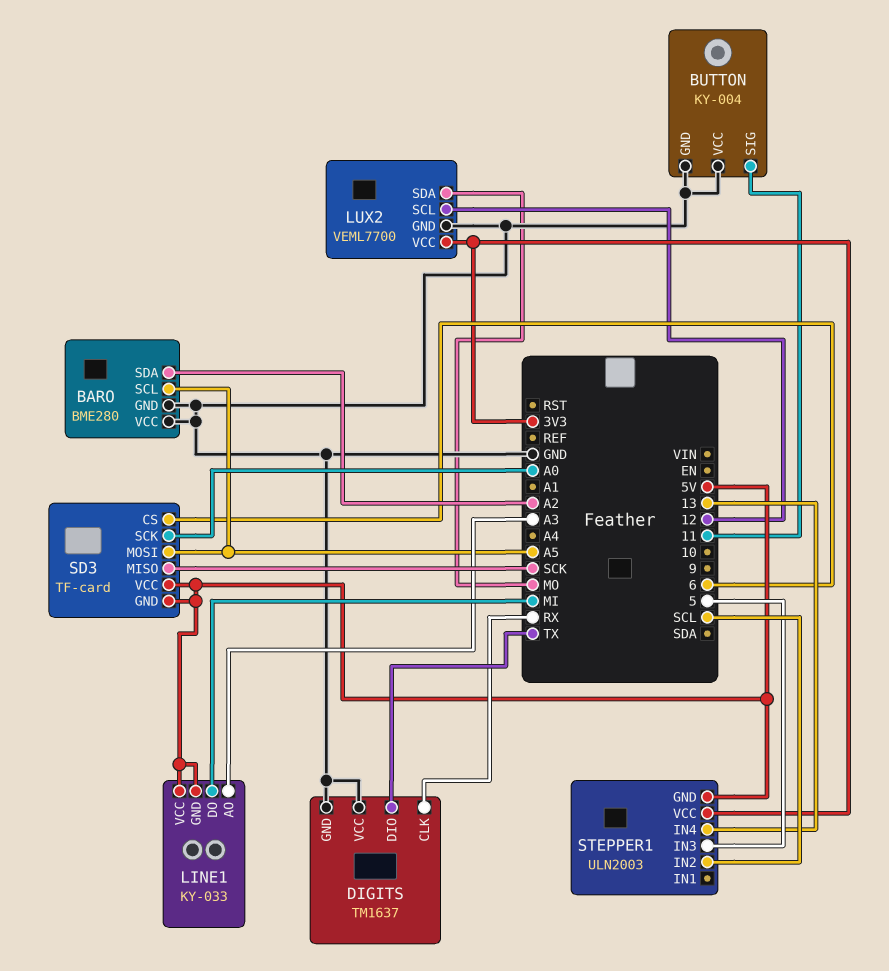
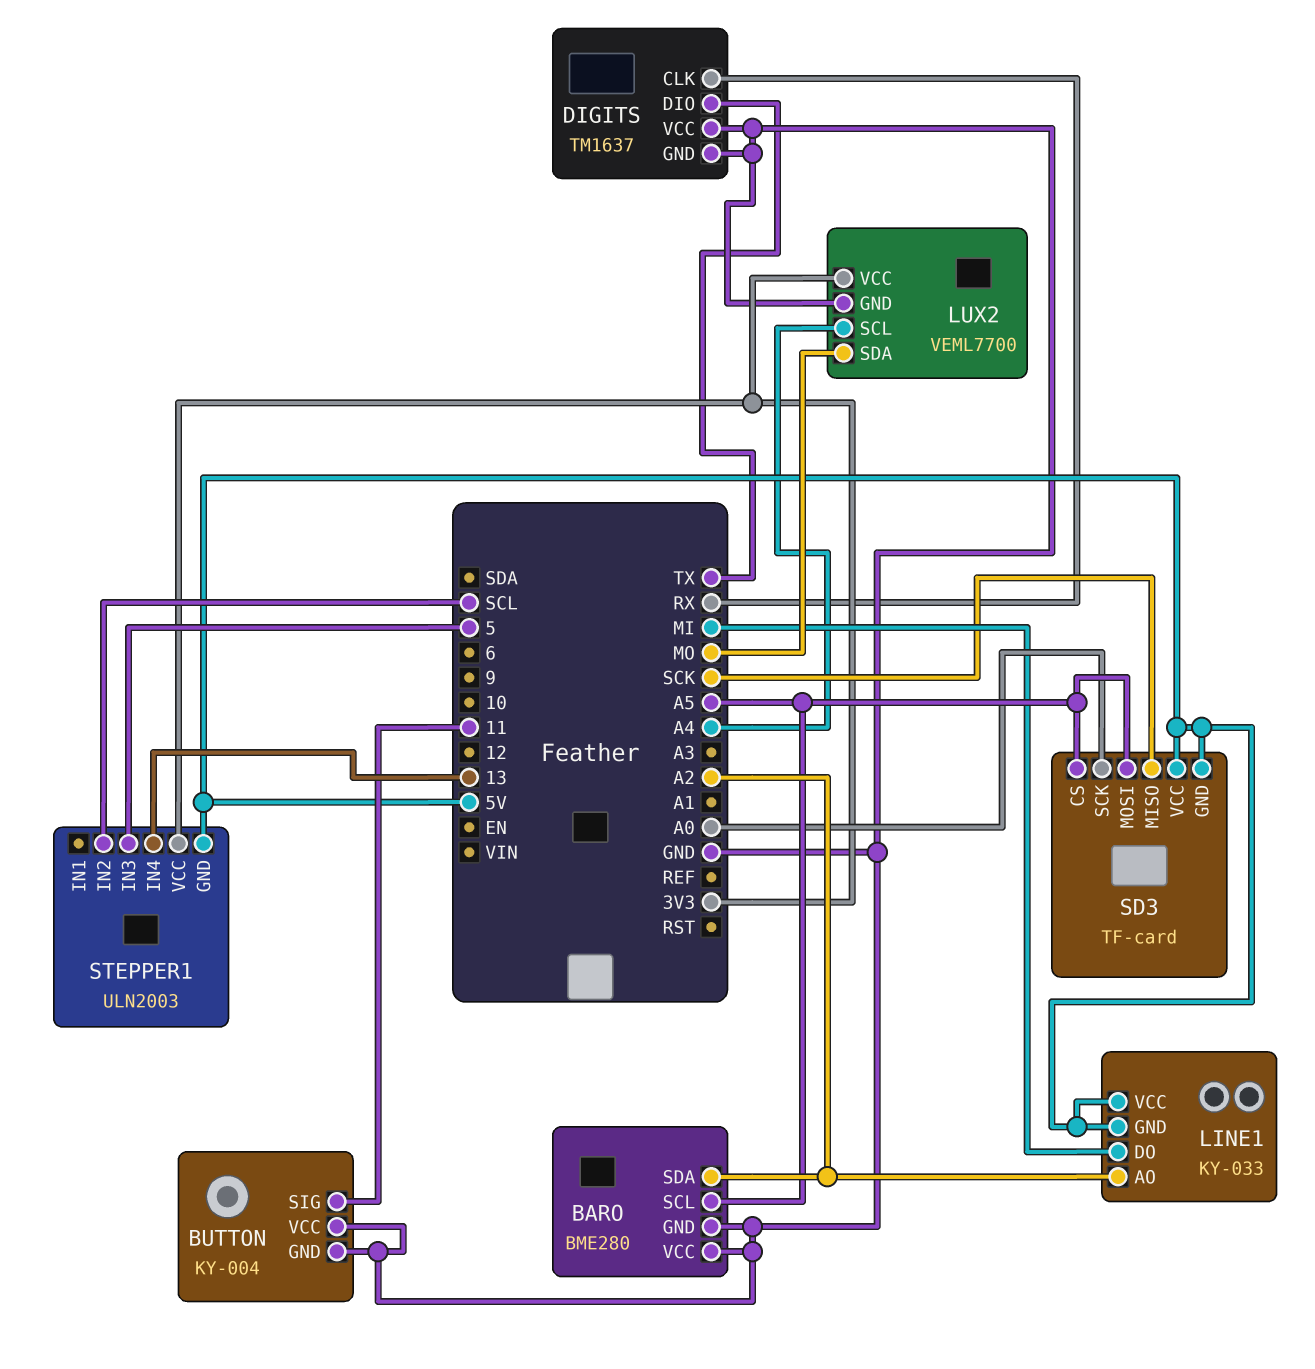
LINE1 pin AO: A3 -> A2
LUX2 pin SCL: 12 -> A4
SD3 pin CS: 6 -> A5

